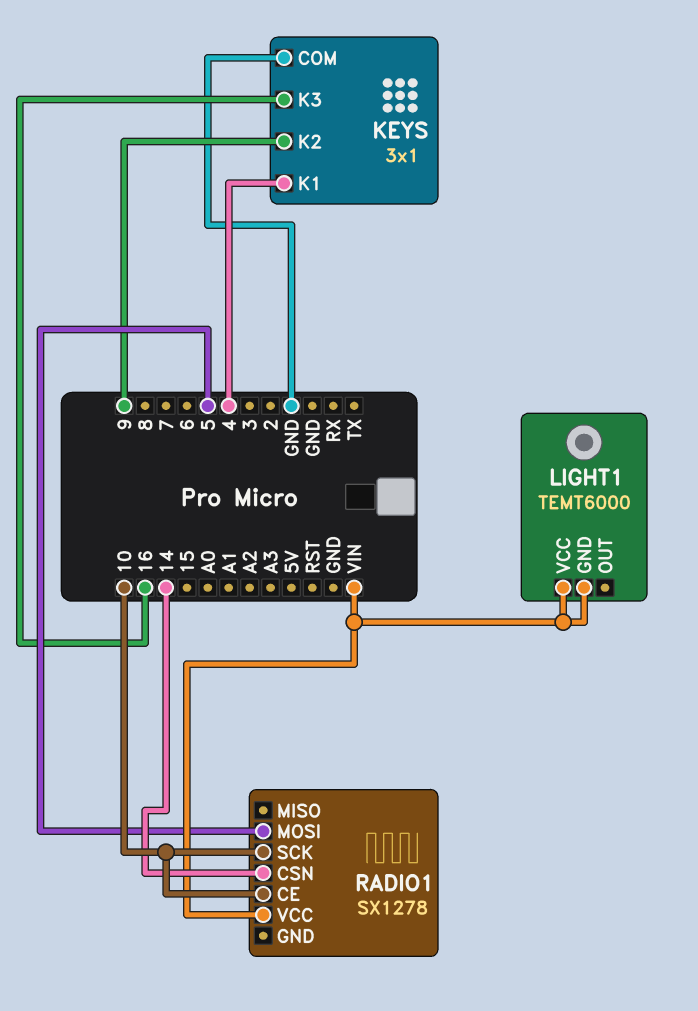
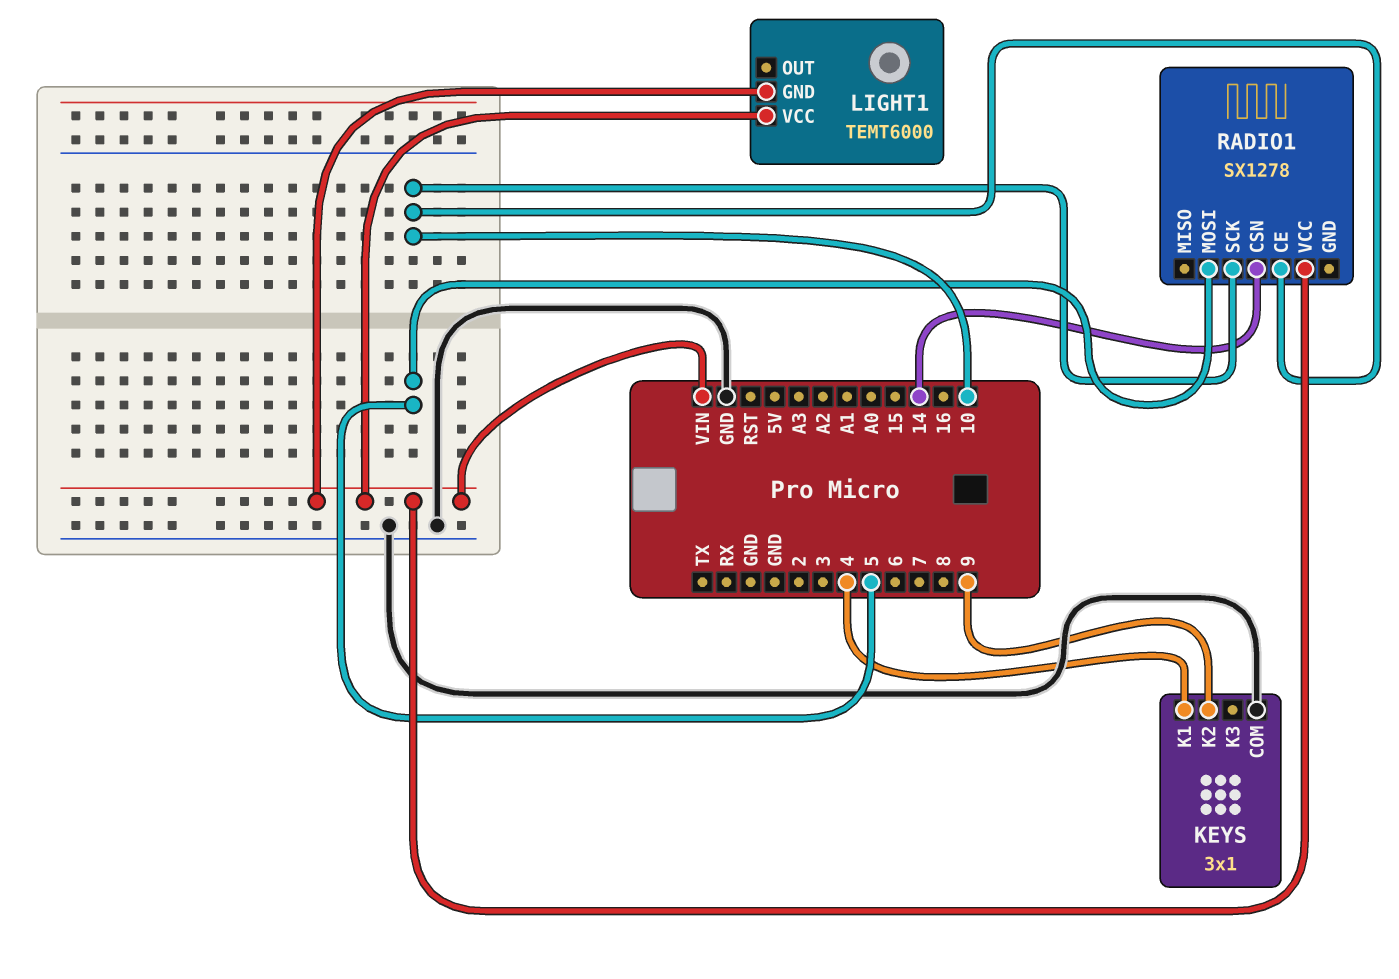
KEYS pin K3: 16 -> none

